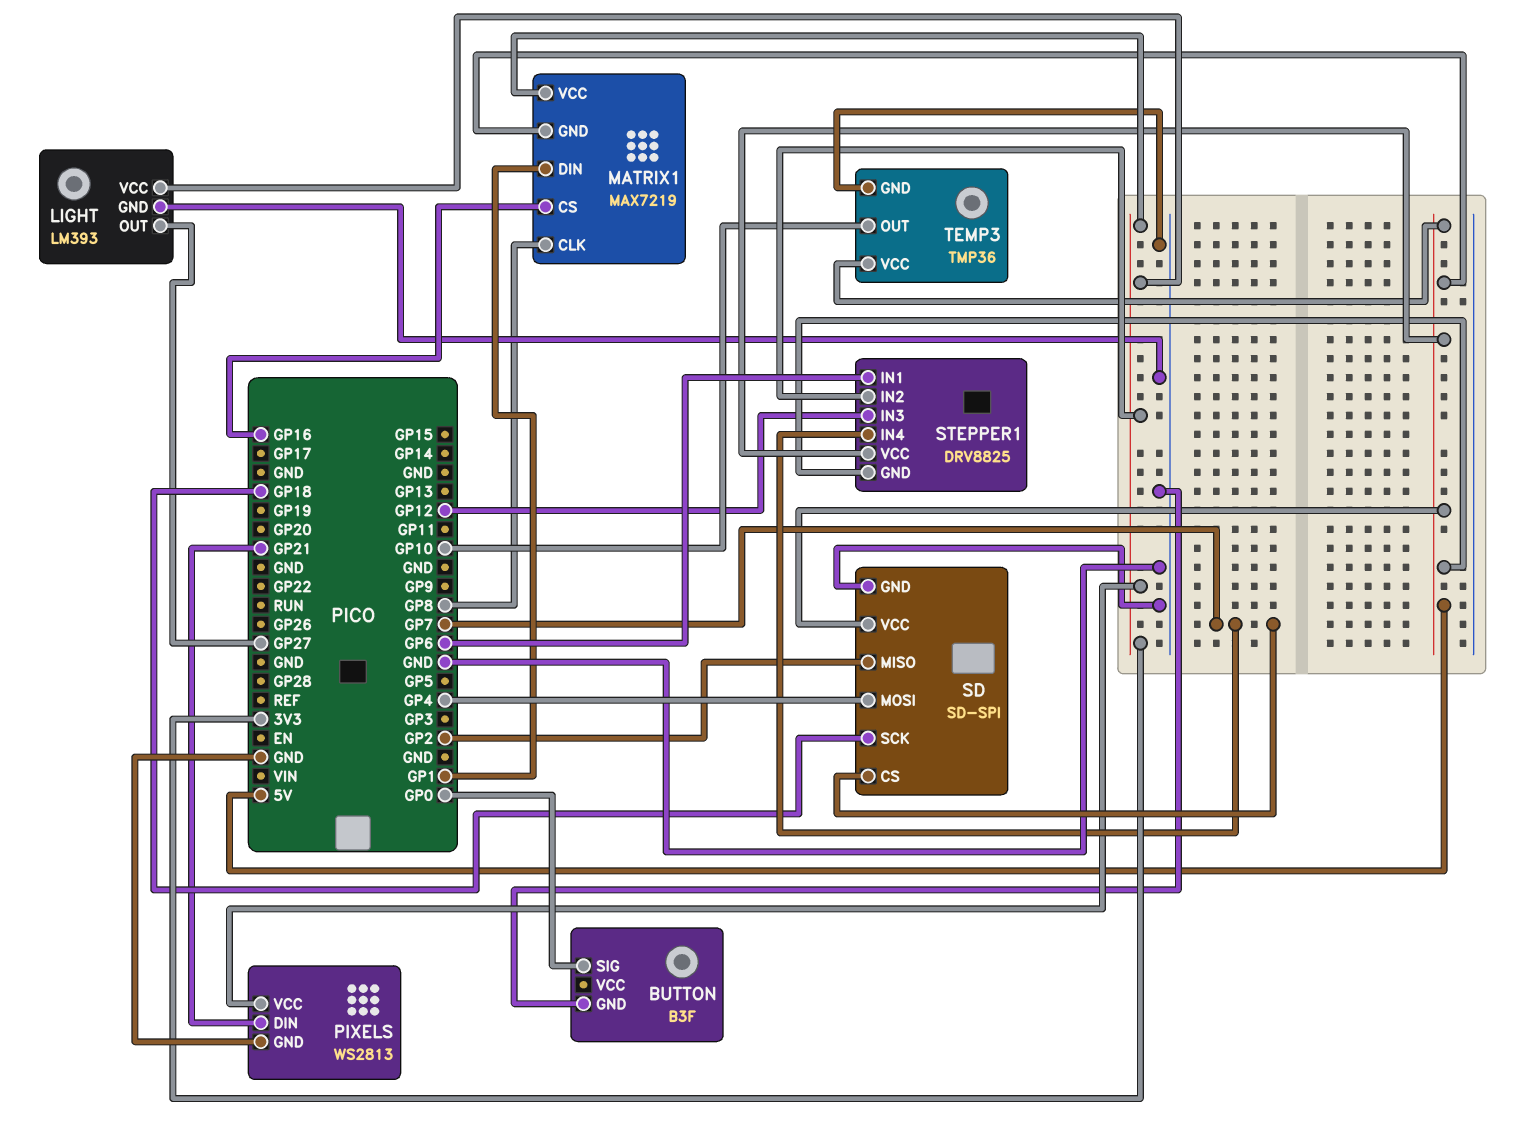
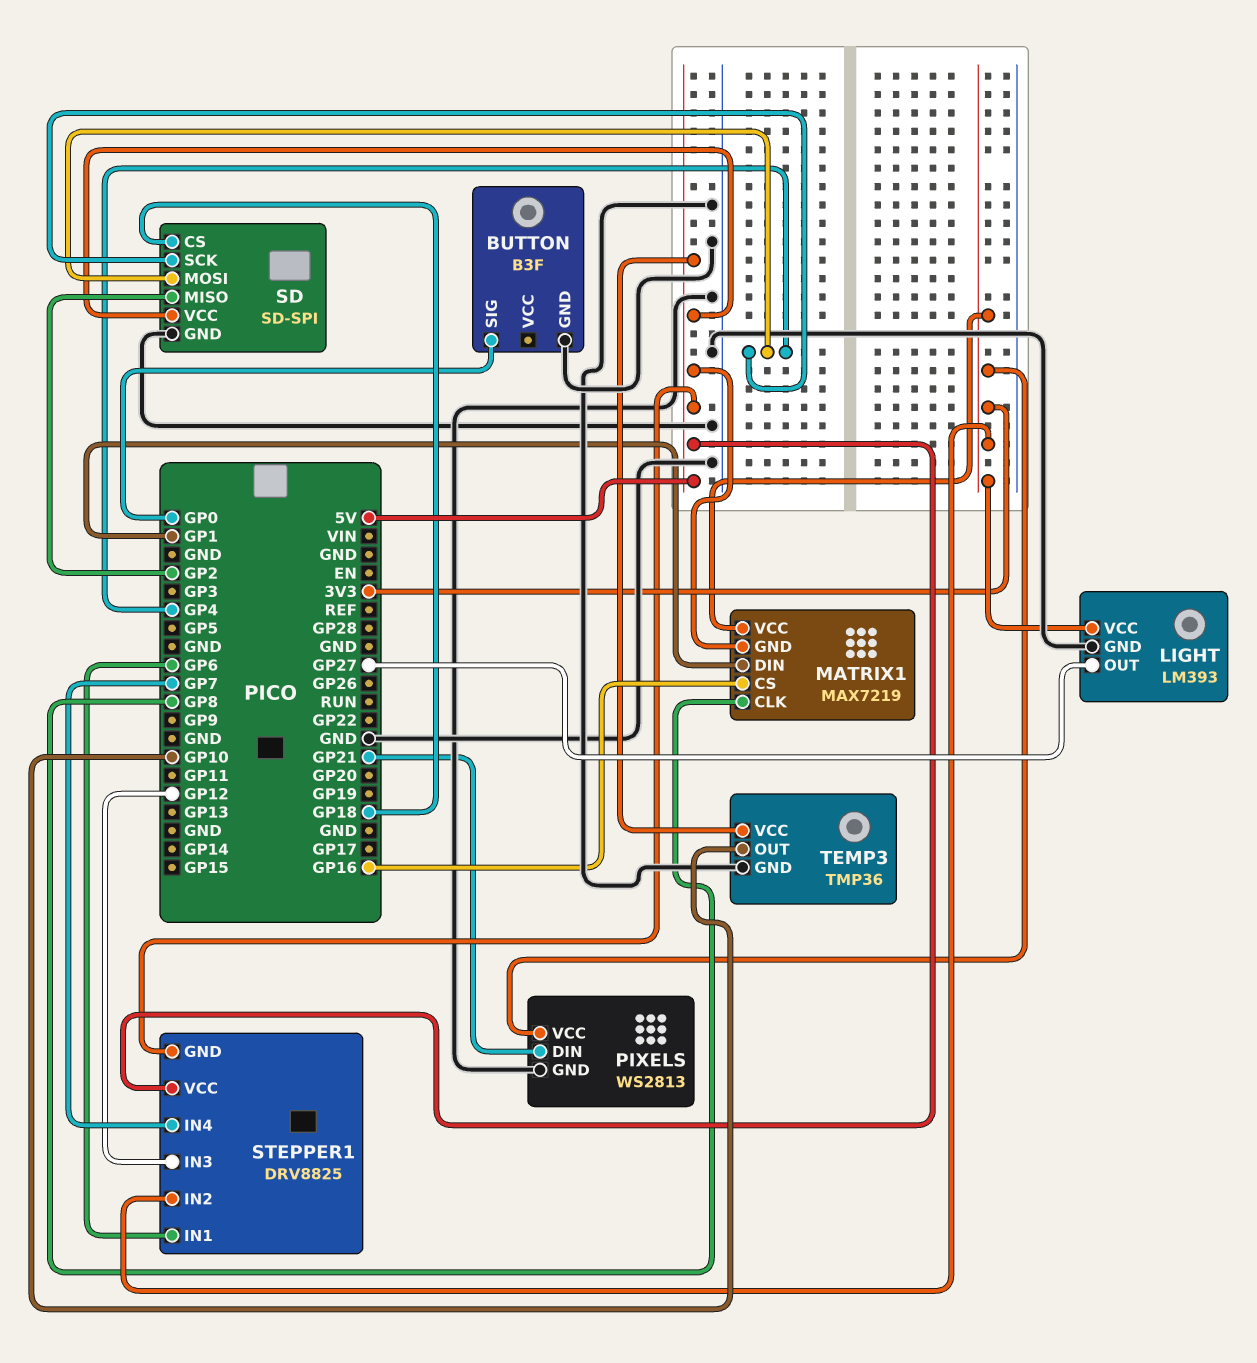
SD pin CS: GP7 -> GP18
SD pin SCK: GP18 -> GP4

